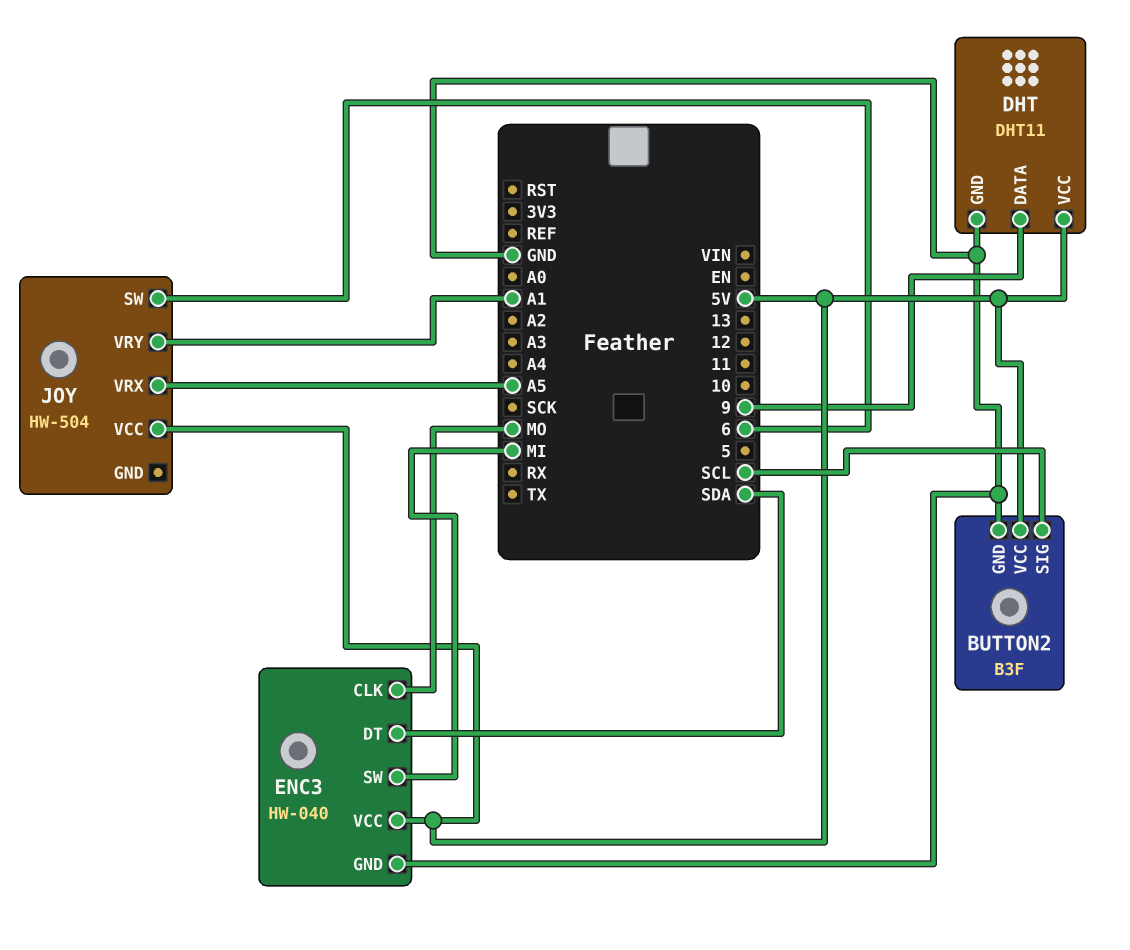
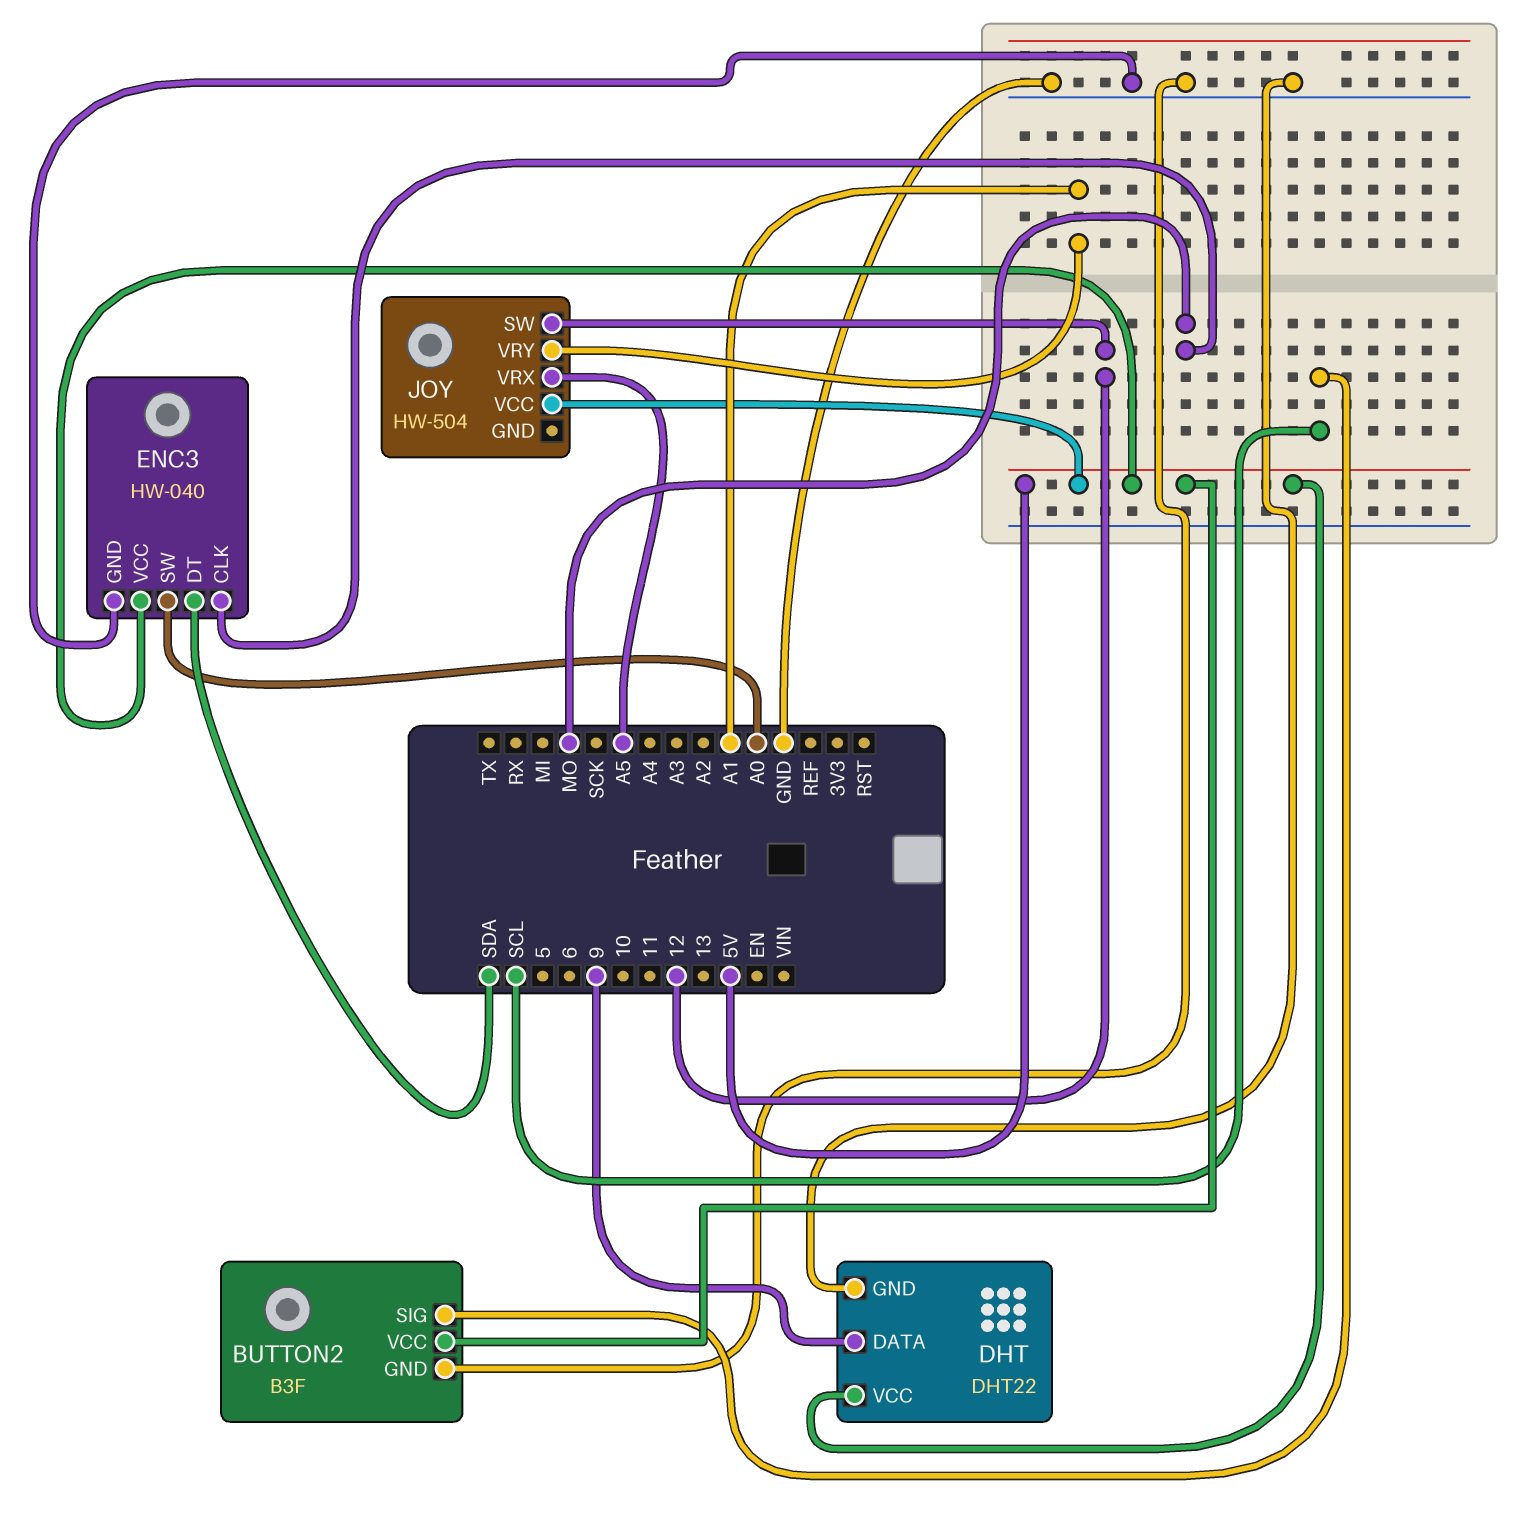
DHT: DHT11 -> DHT22
ENC3 pin SW: MI -> A0
JOY pin SW: 6 -> 12

